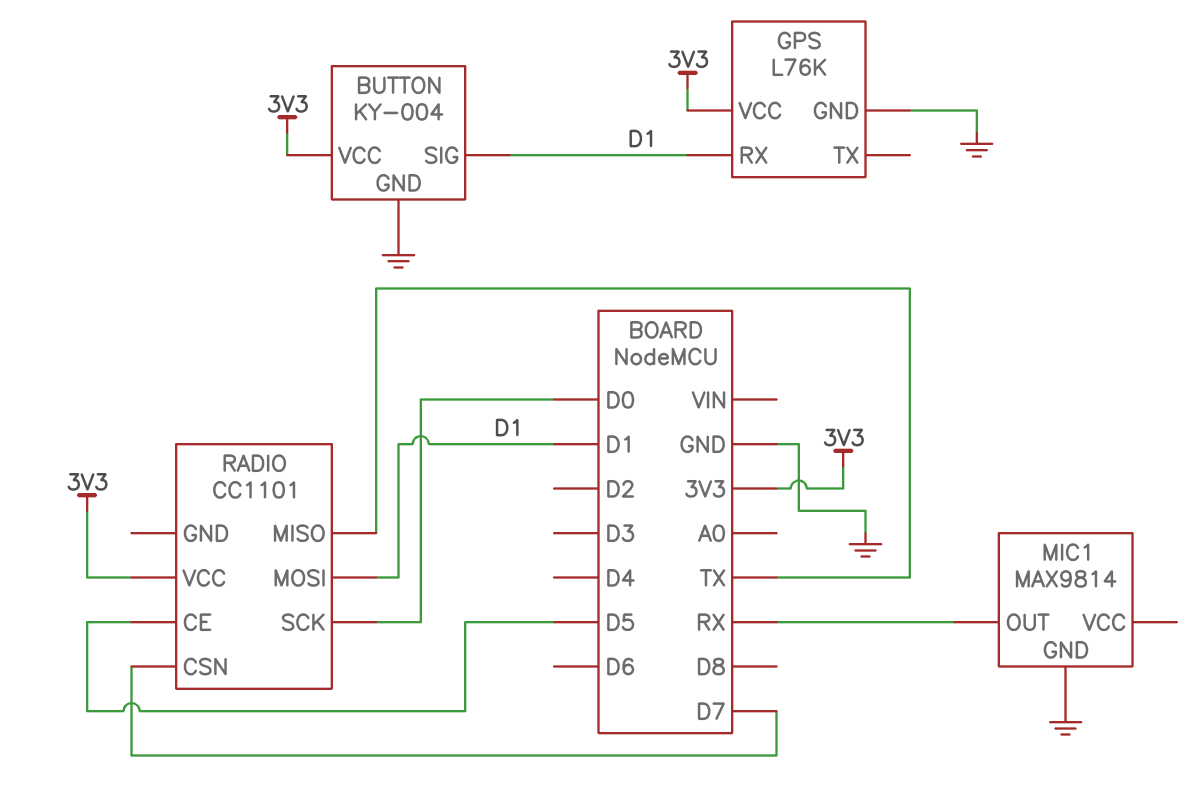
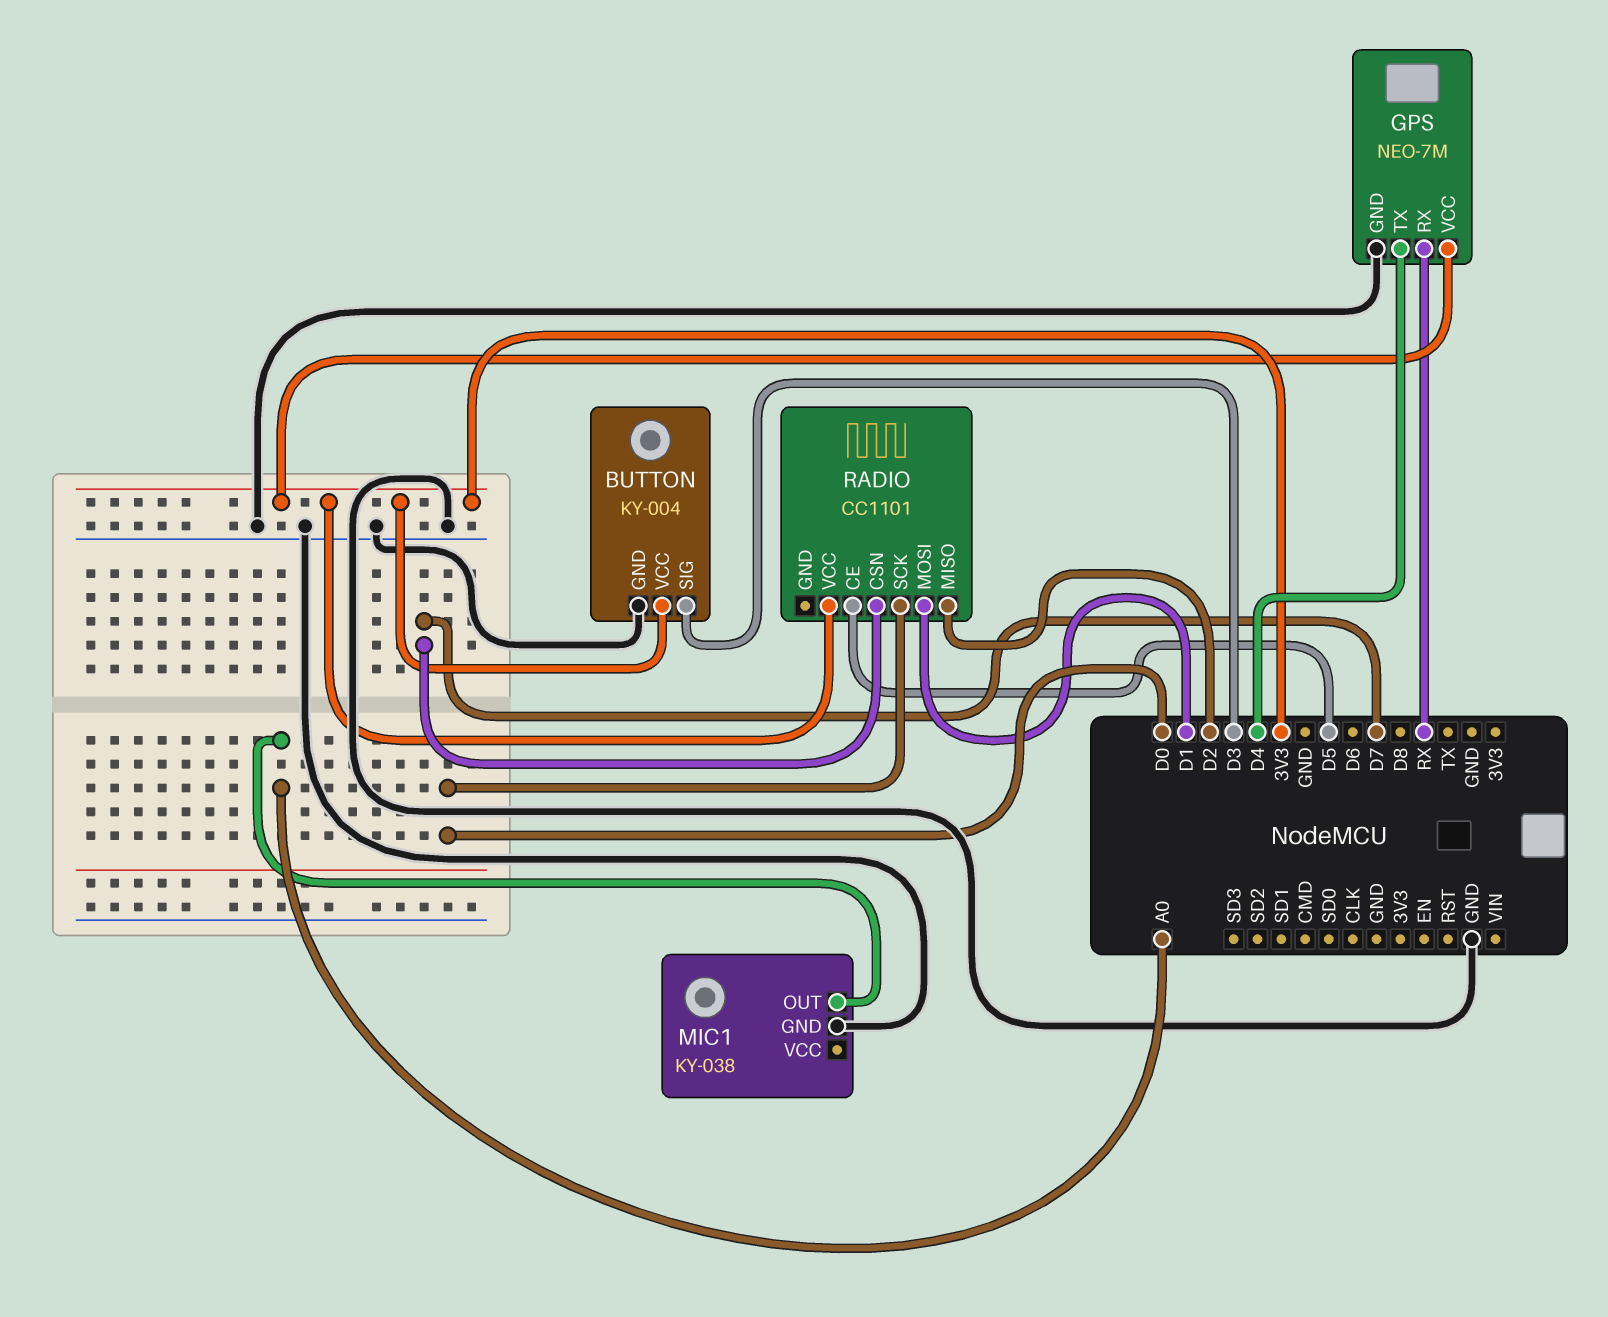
BUTTON pin SIG: D1 -> D3
GPS: L76K -> NEO-7M
GPS pin RX: D1 -> RX
GPS pin TX: none -> D4
MIC1: MAX9814 -> KY-038
MIC1 pin OUT: RX -> A0
RADIO pin MISO: TX -> D2

